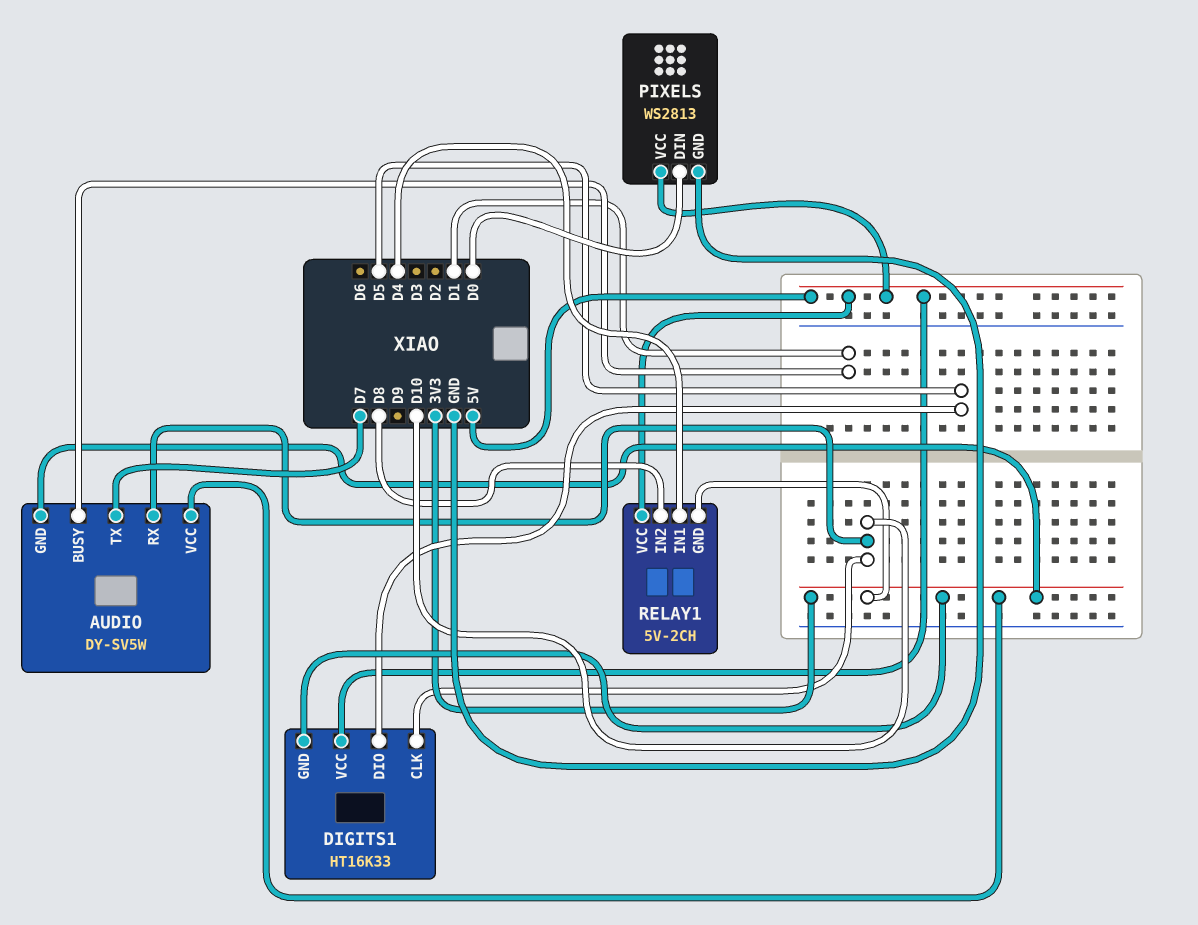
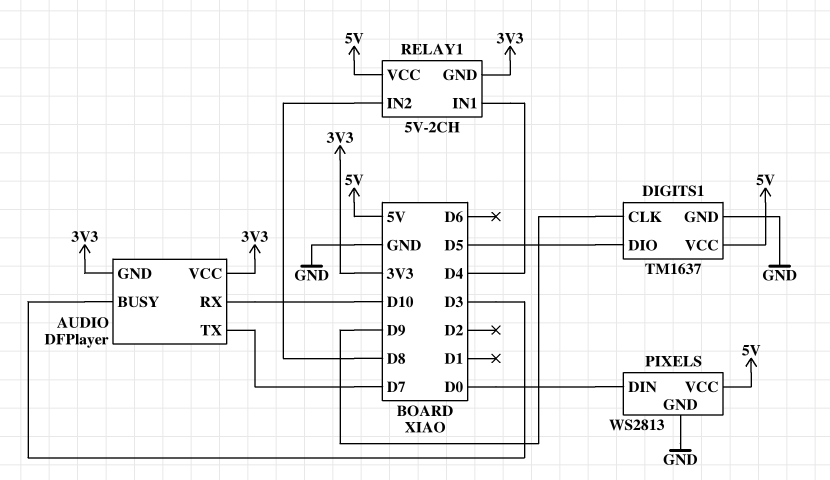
AUDIO: DY-SV5W -> DFPlayer
AUDIO pin BUSY: D1 -> D3
DIGITS1: HT16K33 -> TM1637
DIGITS1 pin CLK: D10 -> D9
DIGITS1 pin GND: 3V3 -> GND

